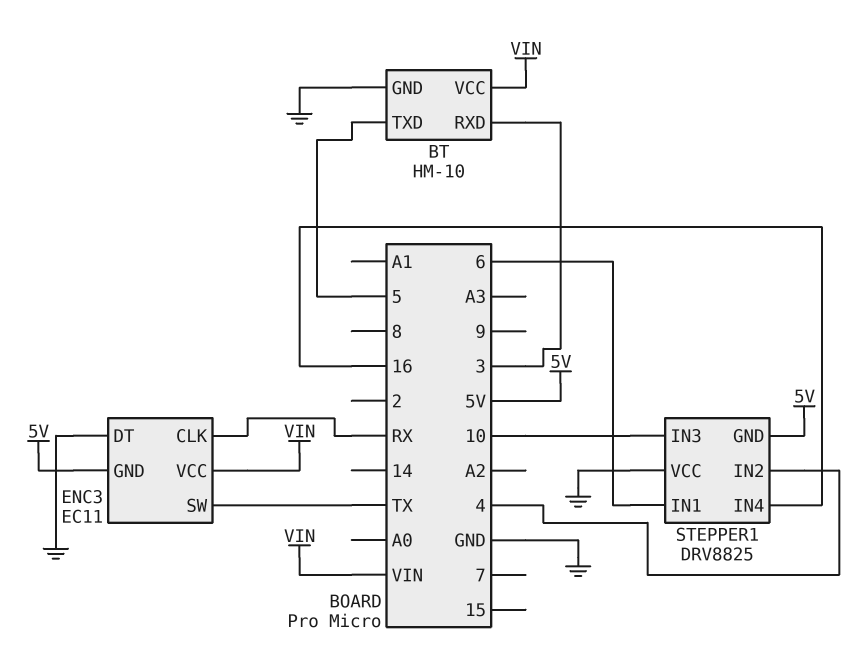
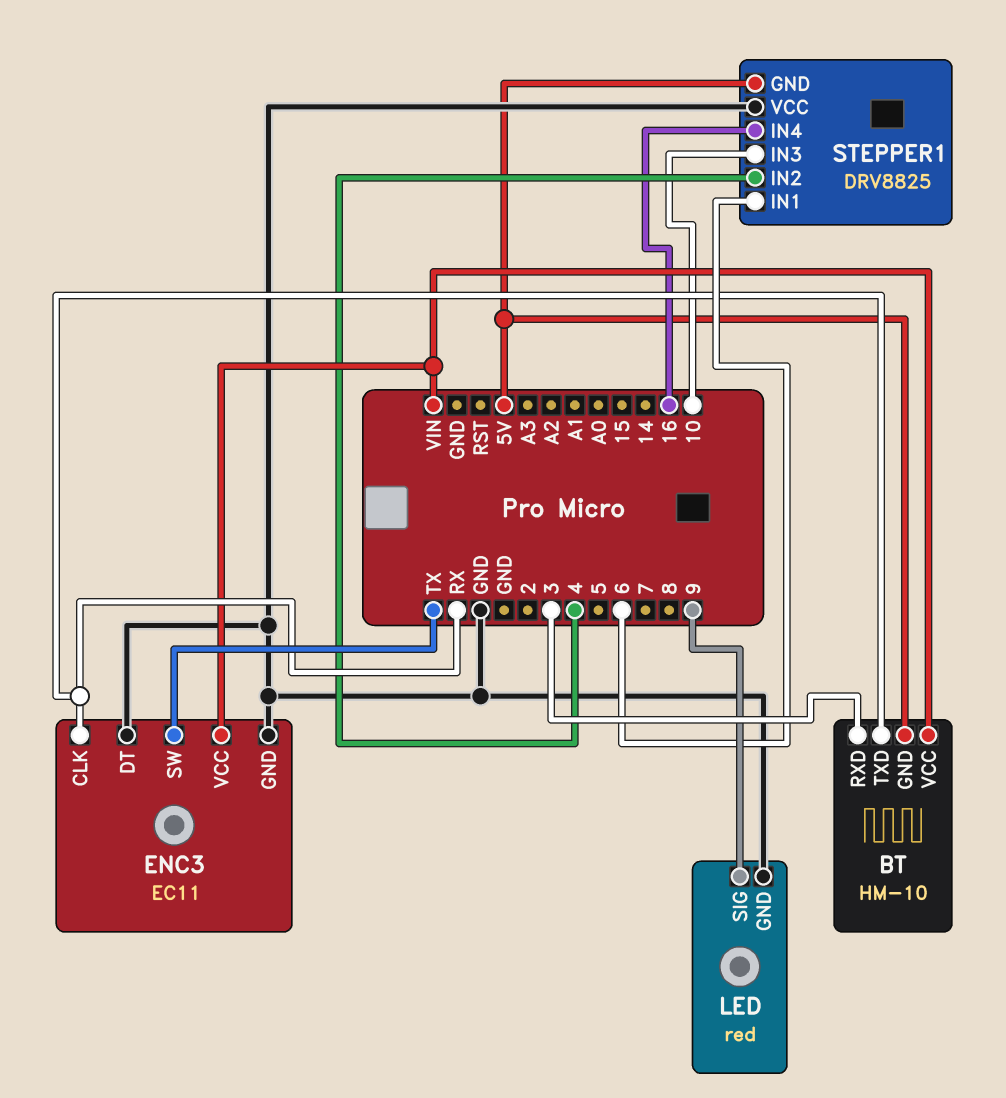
BT pin GND: GND -> 5V
BT pin TXD: 5 -> RX
ENC3 pin GND: 5V -> GND
LED: none -> red
LED pin GND: none -> GND
LED pin SIG: none -> 9

